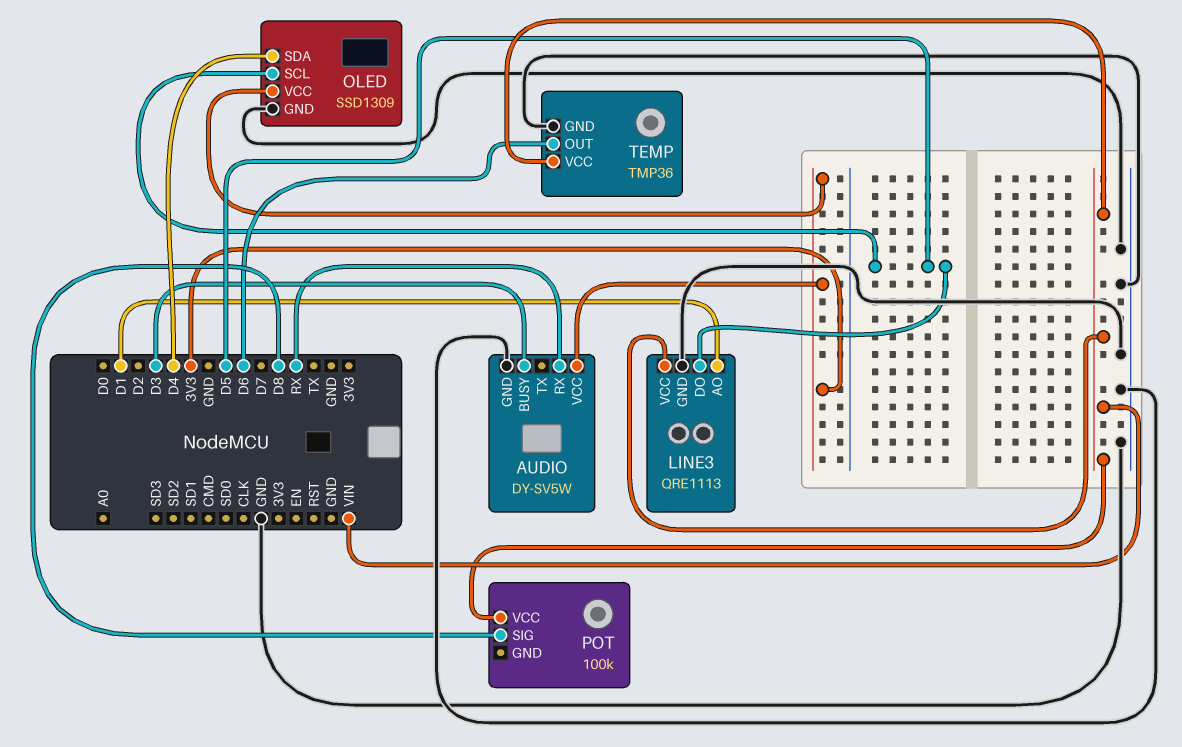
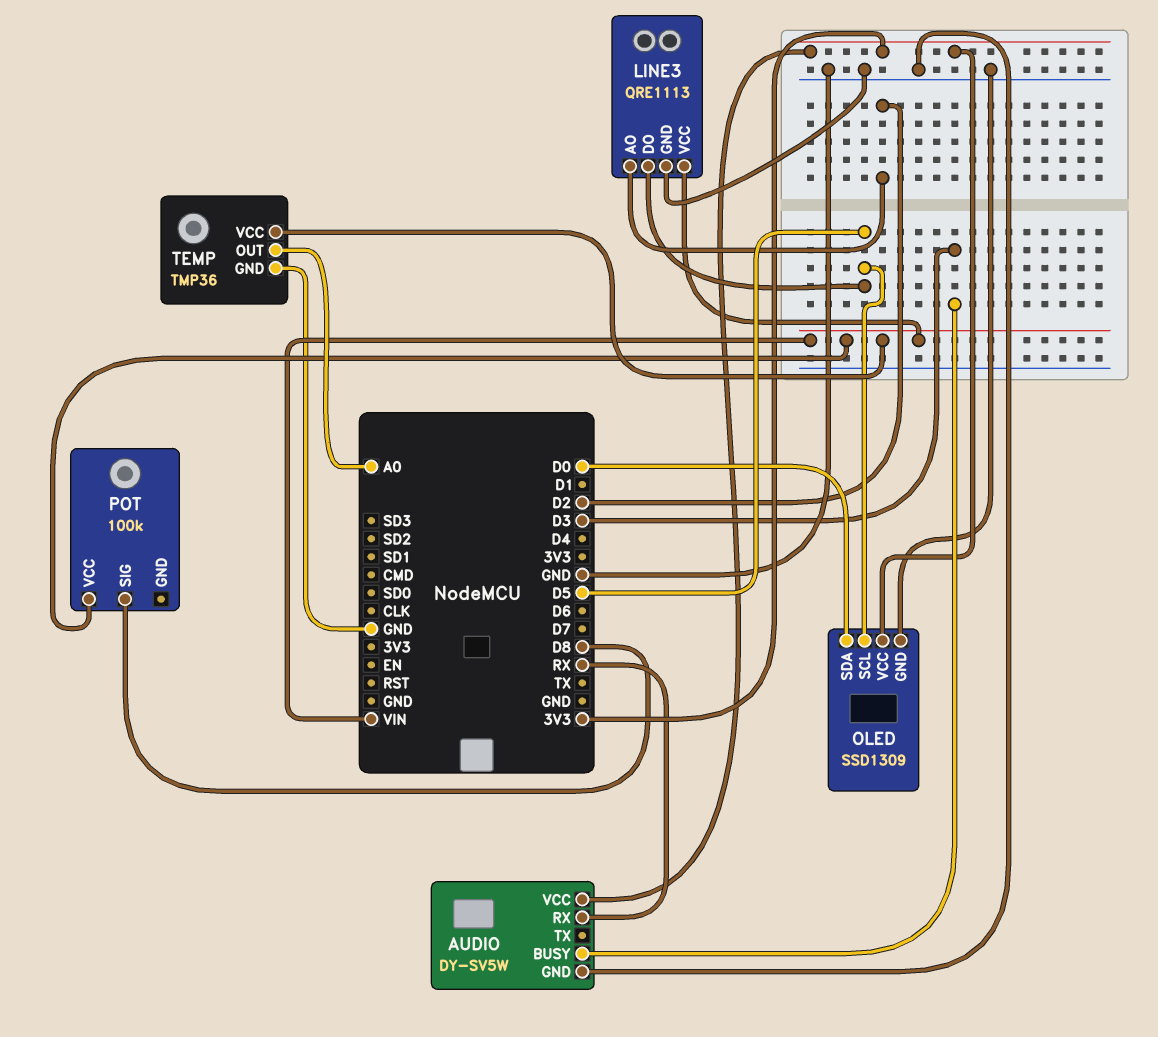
LINE3 pin AO: D1 -> D2
OLED pin SDA: D4 -> D0
TEMP pin OUT: D6 -> A0

